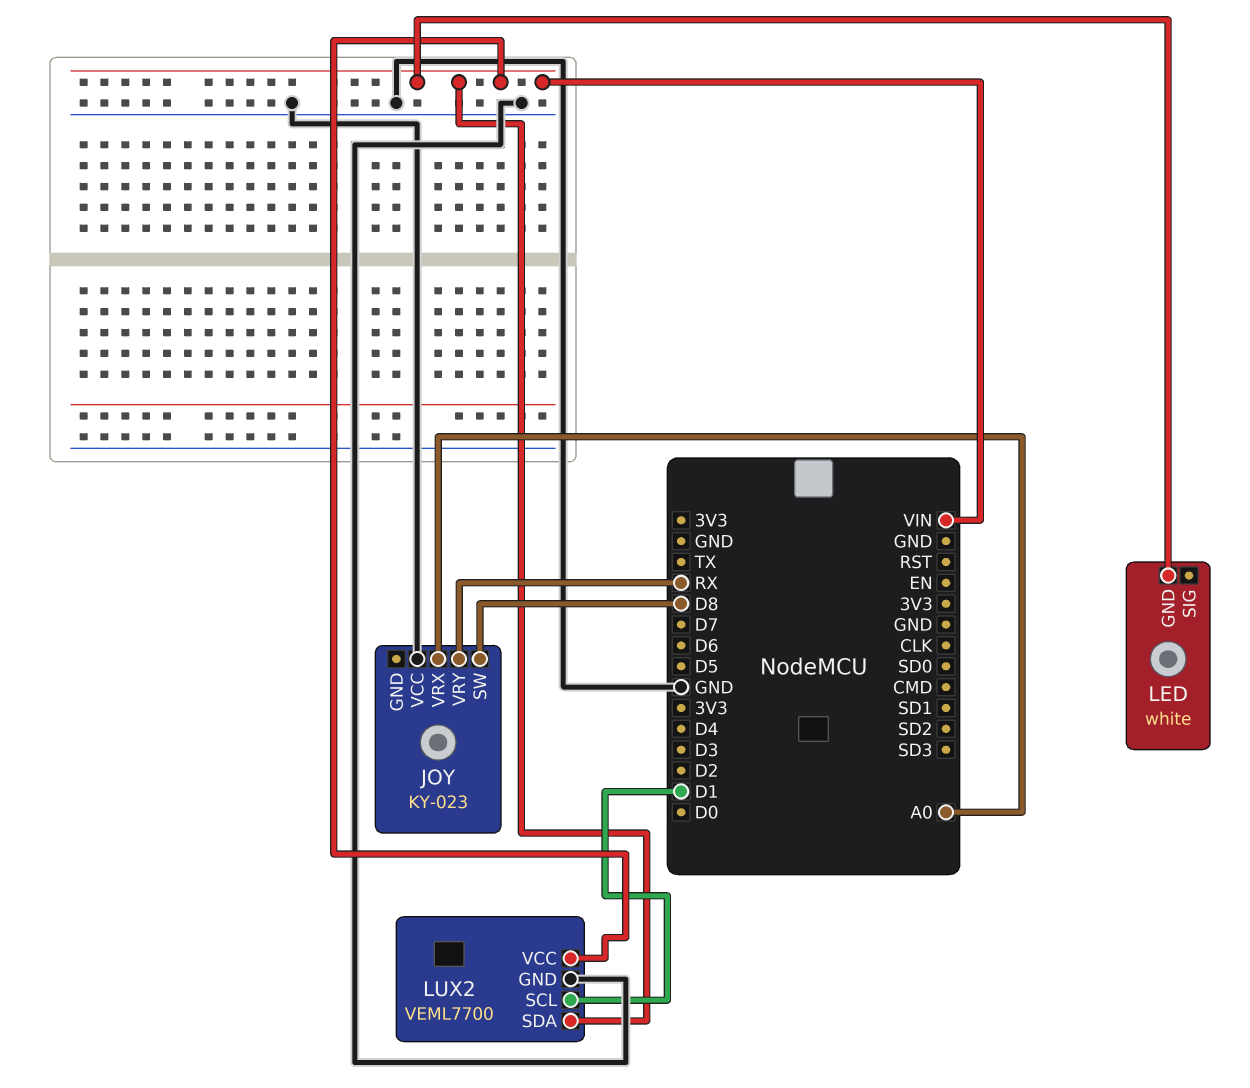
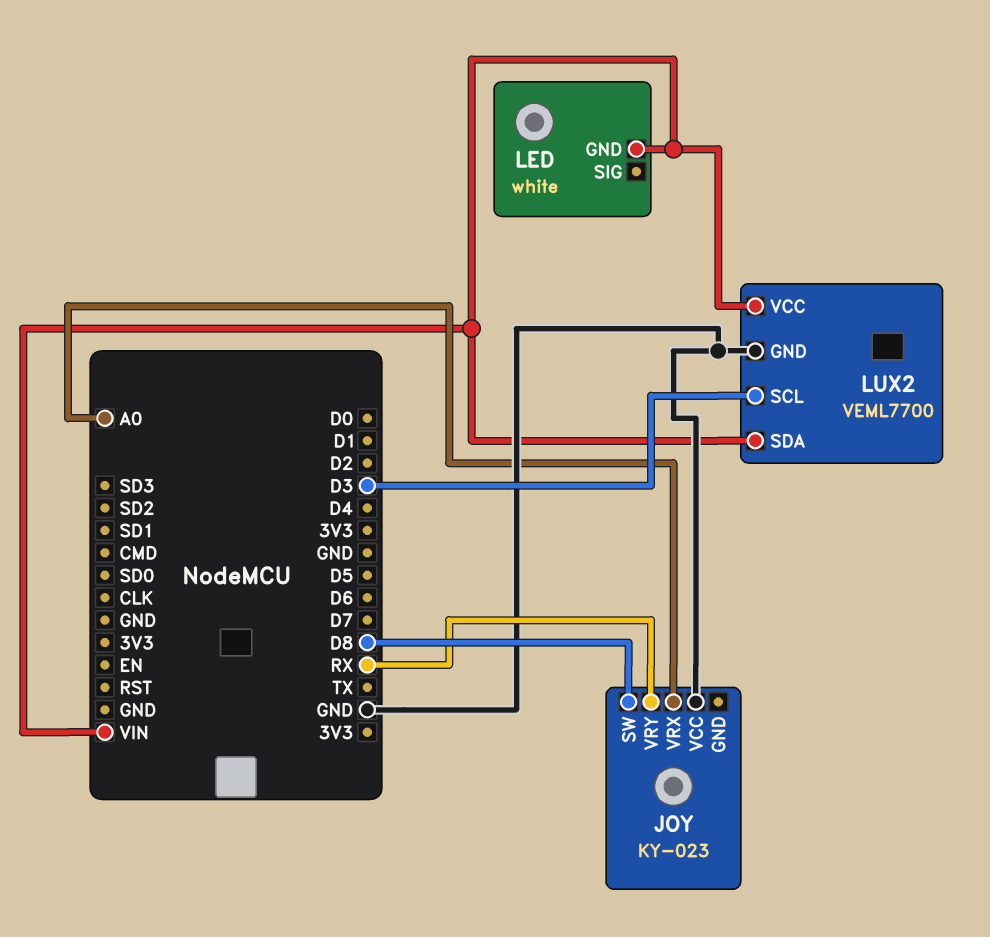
LUX2 pin SCL: D1 -> D3

